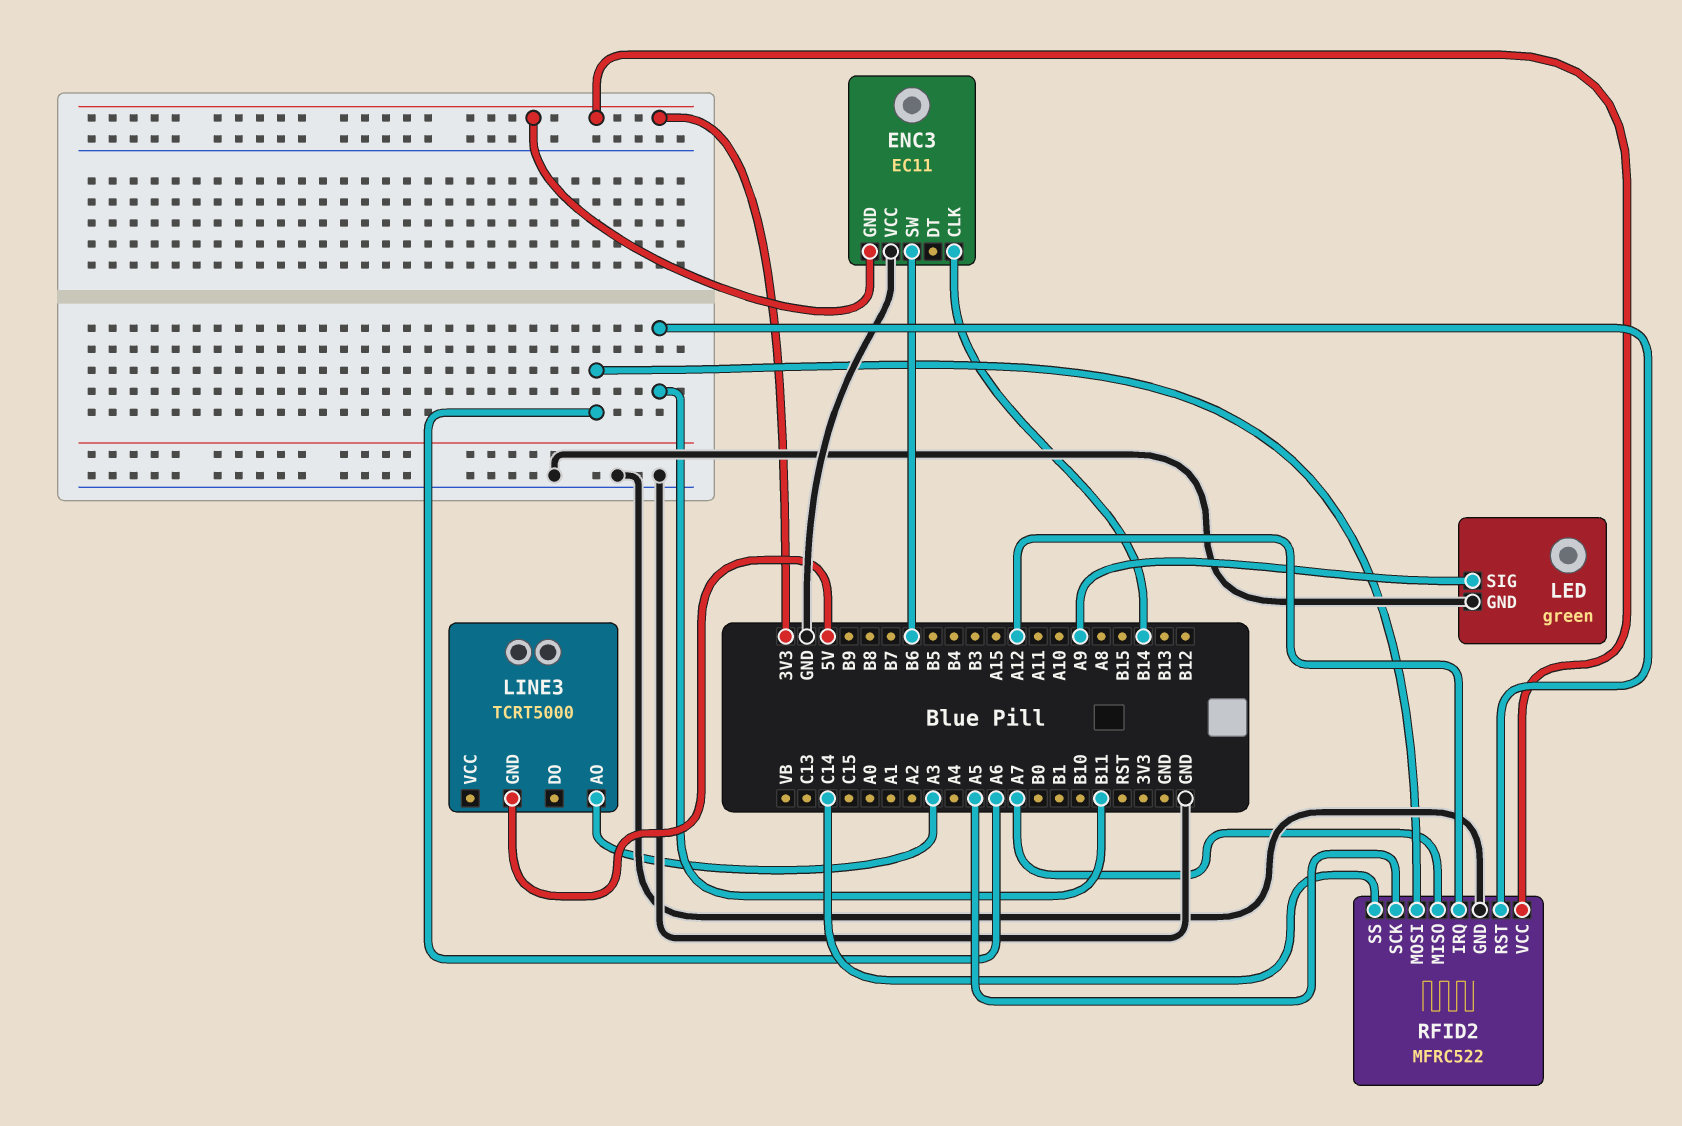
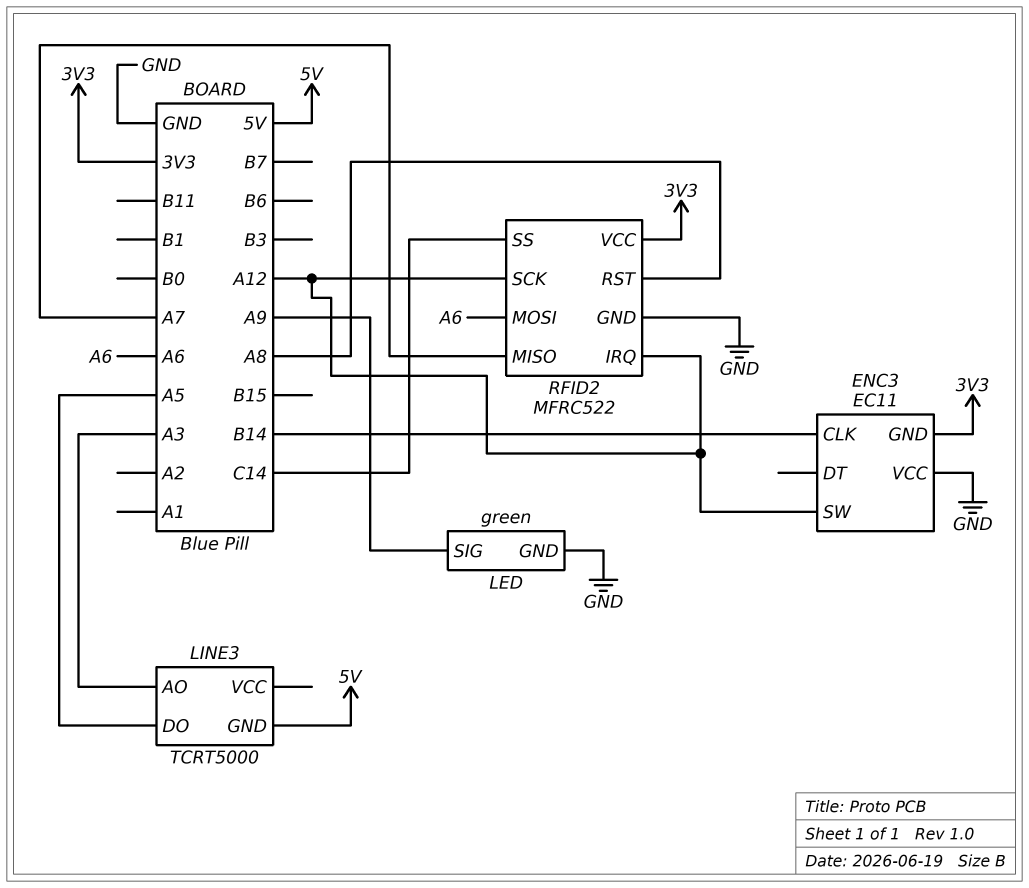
ENC3 pin SW: B6 -> A12
LINE3 pin DO: none -> A5
RFID2 pin RST: B11 -> A8
RFID2 pin SCK: A5 -> A12

